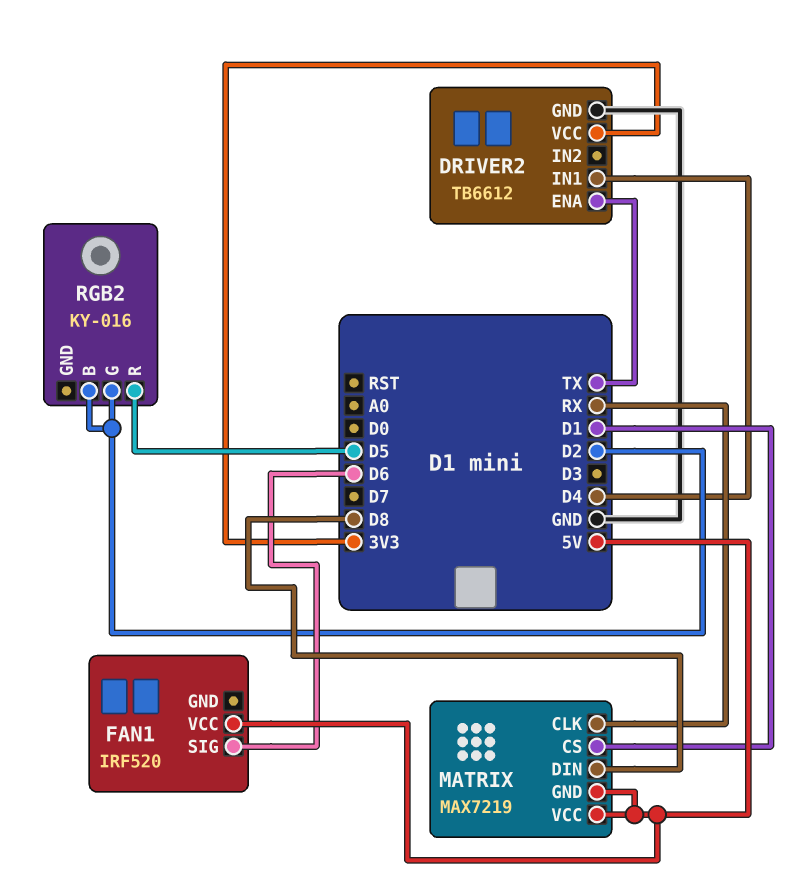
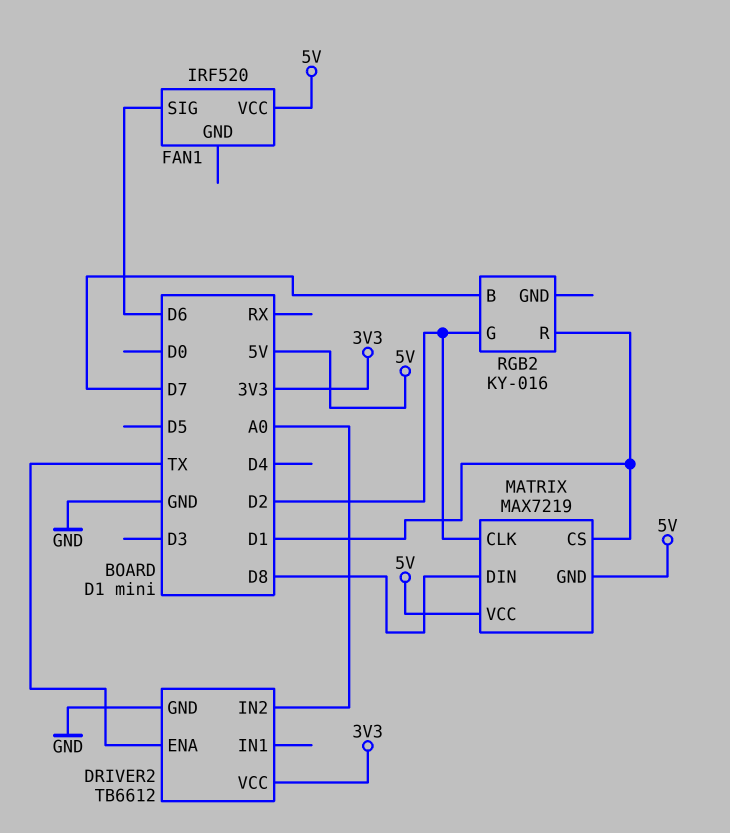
DRIVER2 pin IN1: D4 -> none
DRIVER2 pin IN2: none -> A0
MATRIX pin CLK: RX -> D2
RGB2 pin B: D2 -> D7
RGB2 pin R: D5 -> D1

